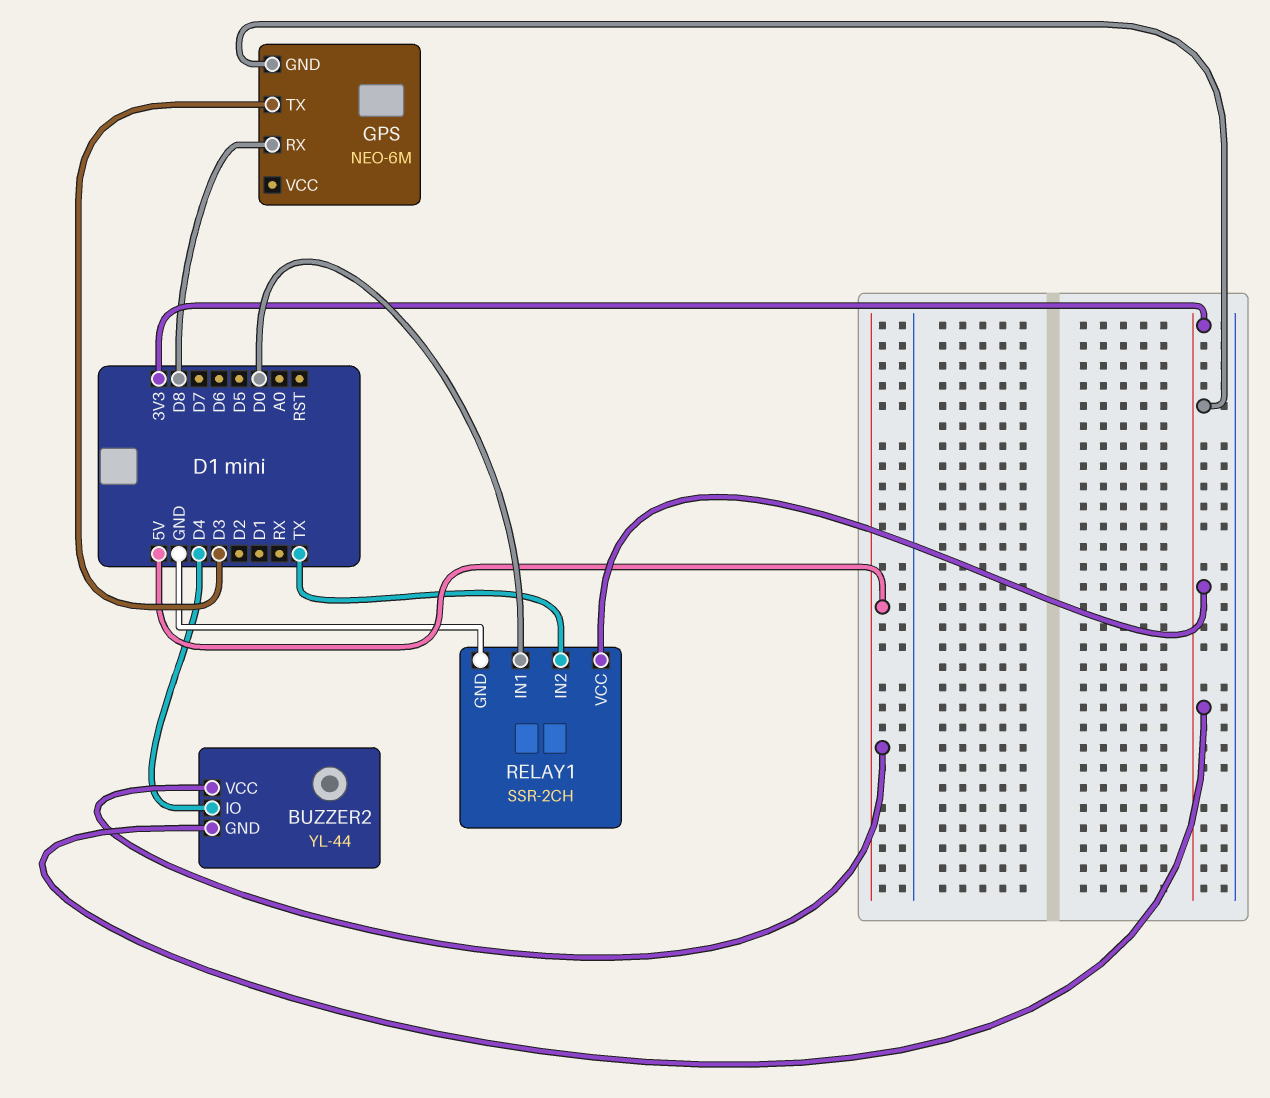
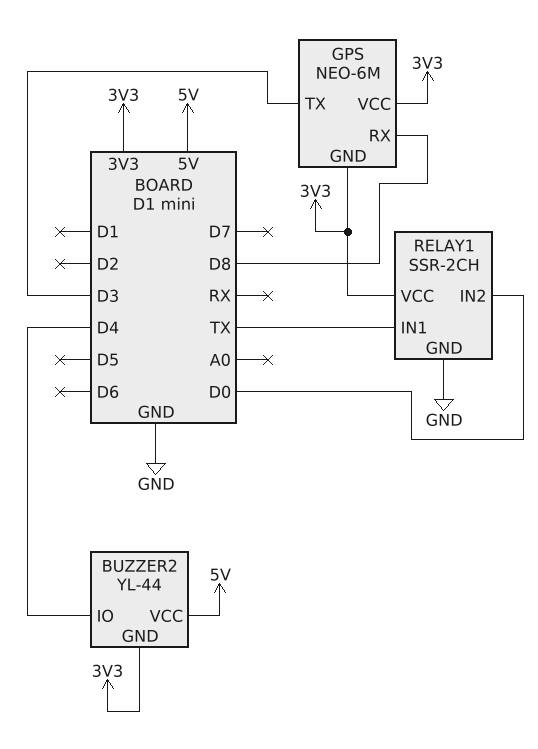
GPS pin VCC: none -> 3V3
RELAY1 pin IN1: D0 -> TX
RELAY1 pin IN2: TX -> D0

